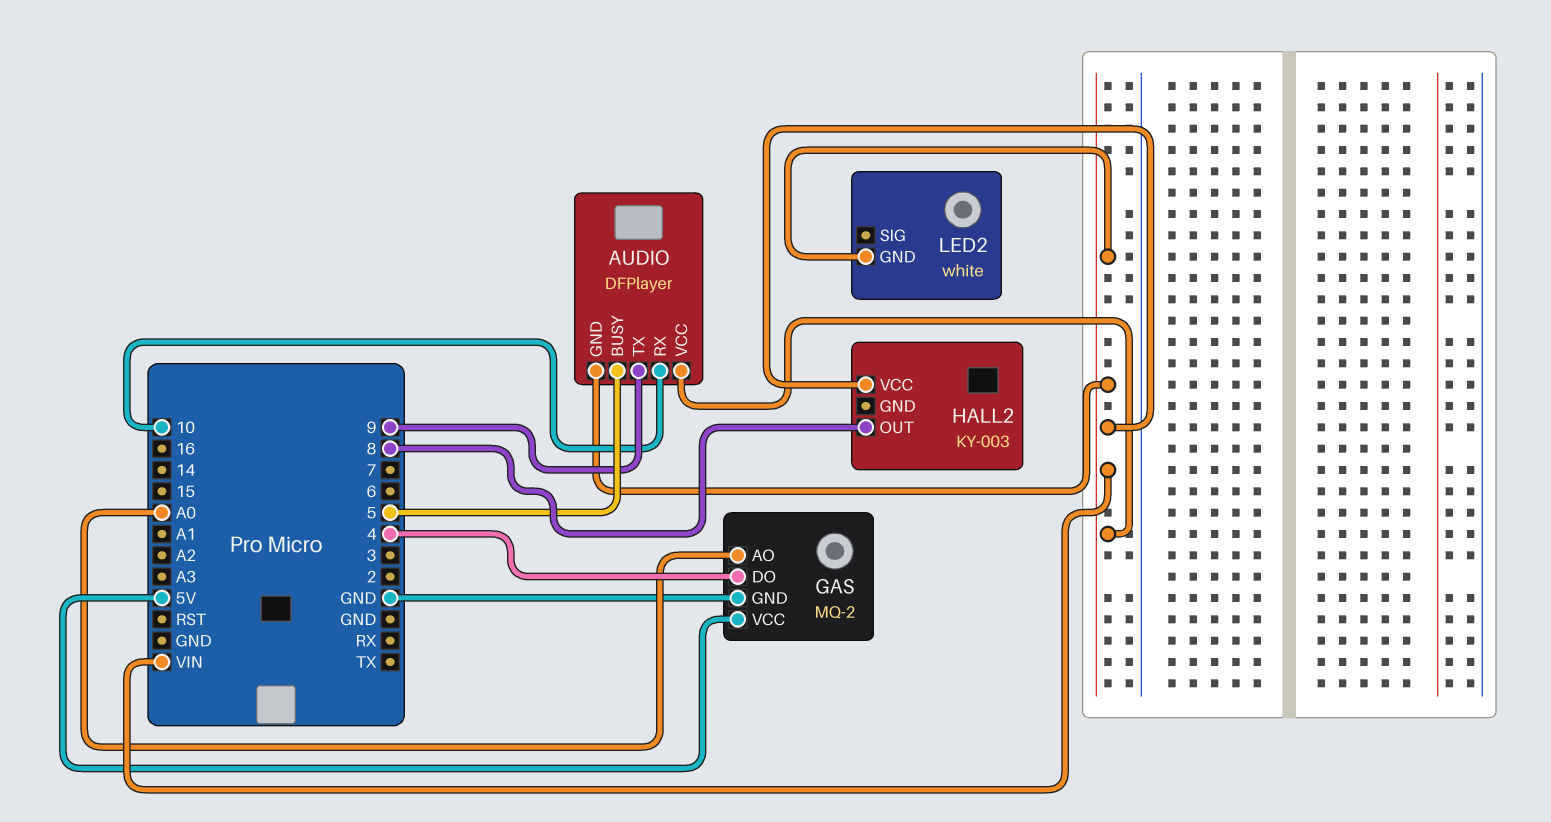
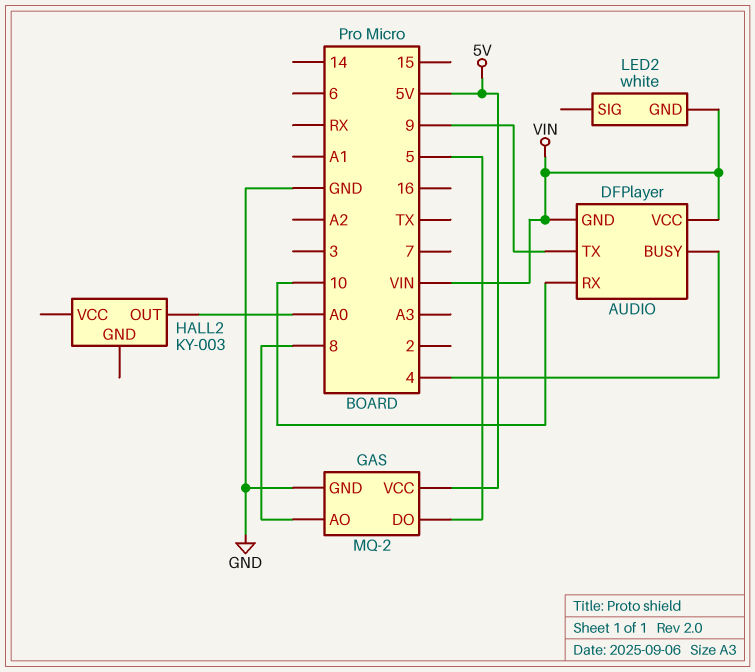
AUDIO pin BUSY: 5 -> 4
GAS pin AO: A0 -> 8
GAS pin DO: 4 -> 5
HALL2 pin OUT: 8 -> A0
HALL2 pin VCC: VIN -> none

